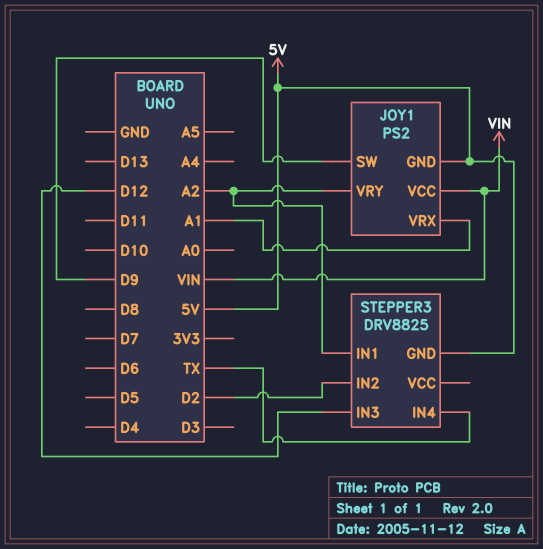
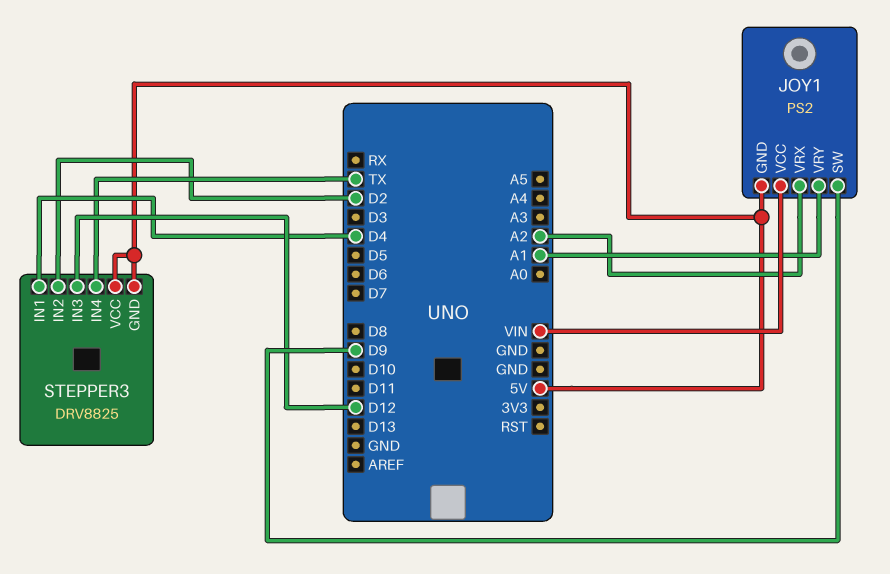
JOY1 pin VRX: A1 -> A2
JOY1 pin VRY: A2 -> A1
STEPPER3 pin IN1: A2 -> D4
STEPPER3 pin VCC: none -> 5V

